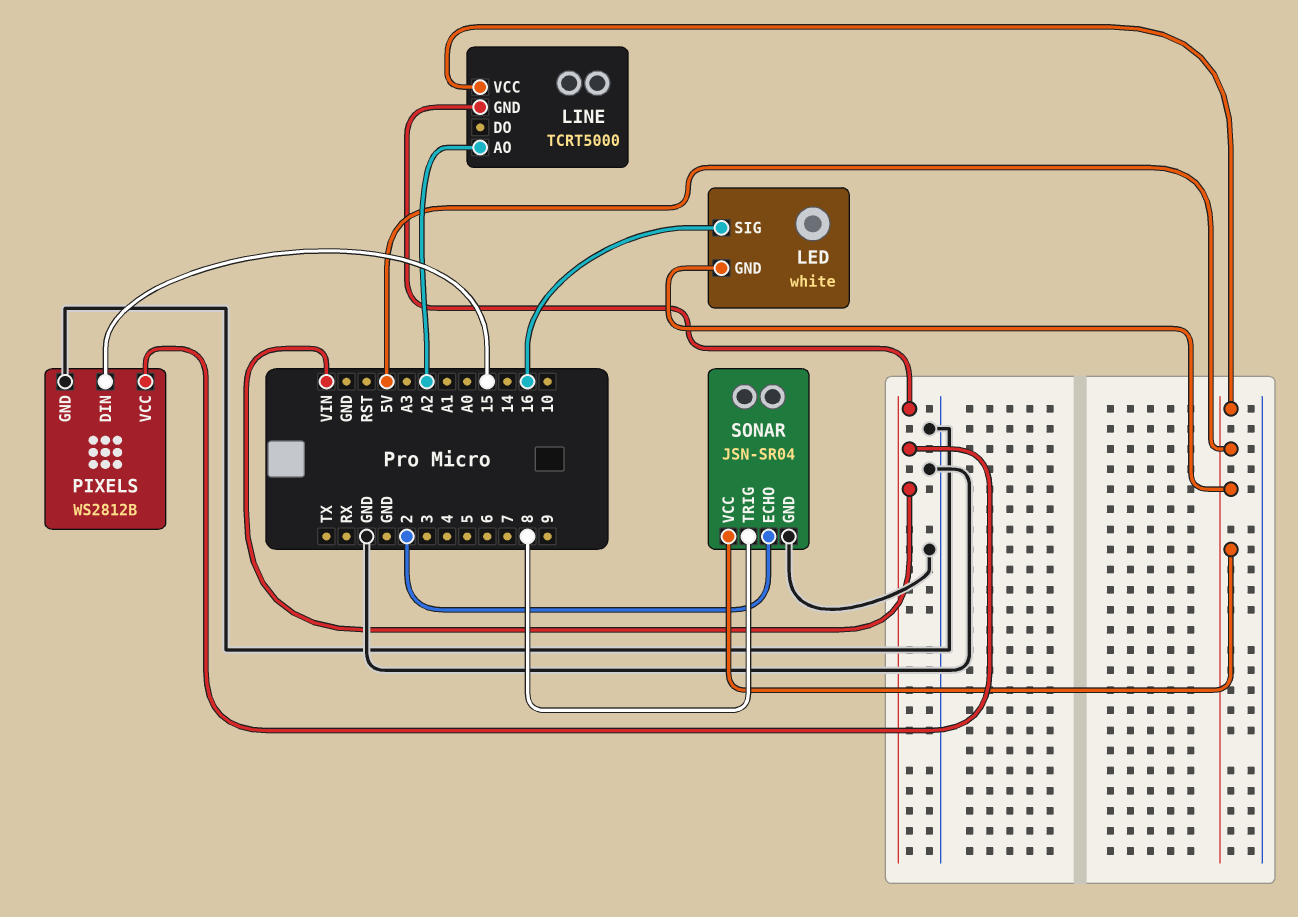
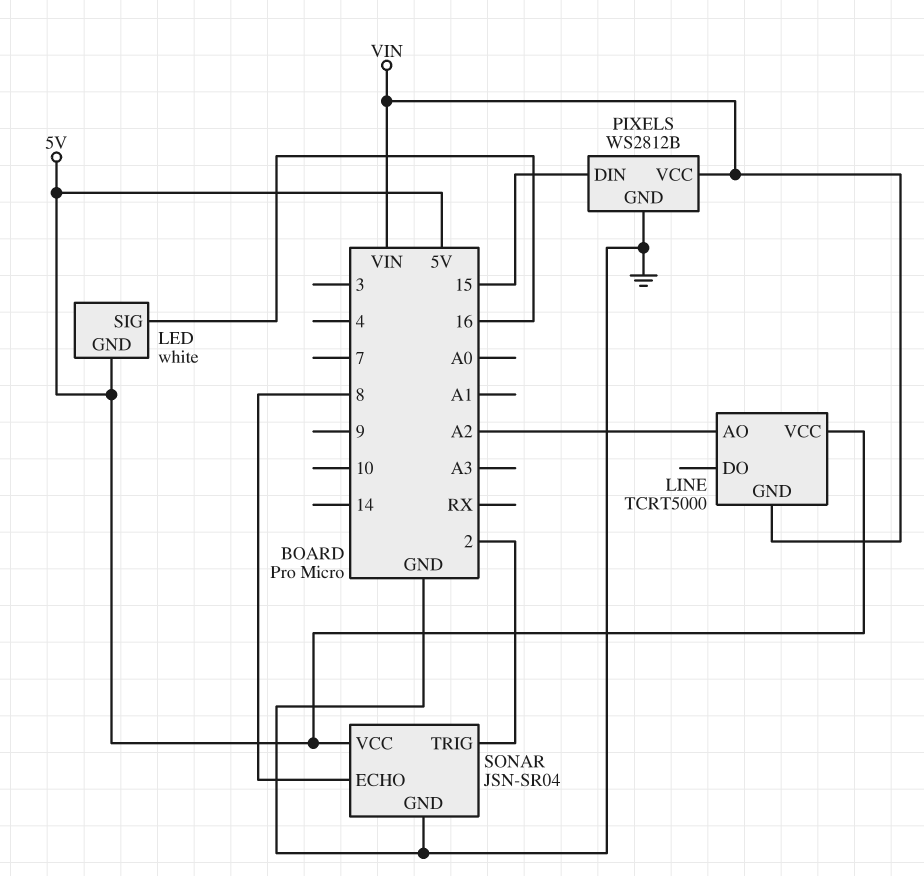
SONAR pin ECHO: 2 -> 8
SONAR pin TRIG: 8 -> 2

